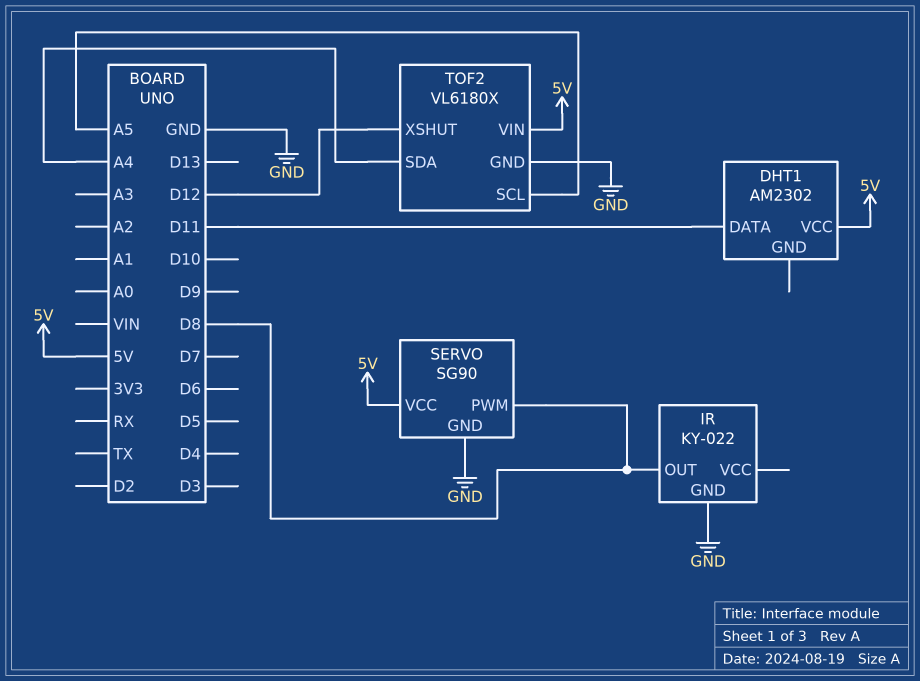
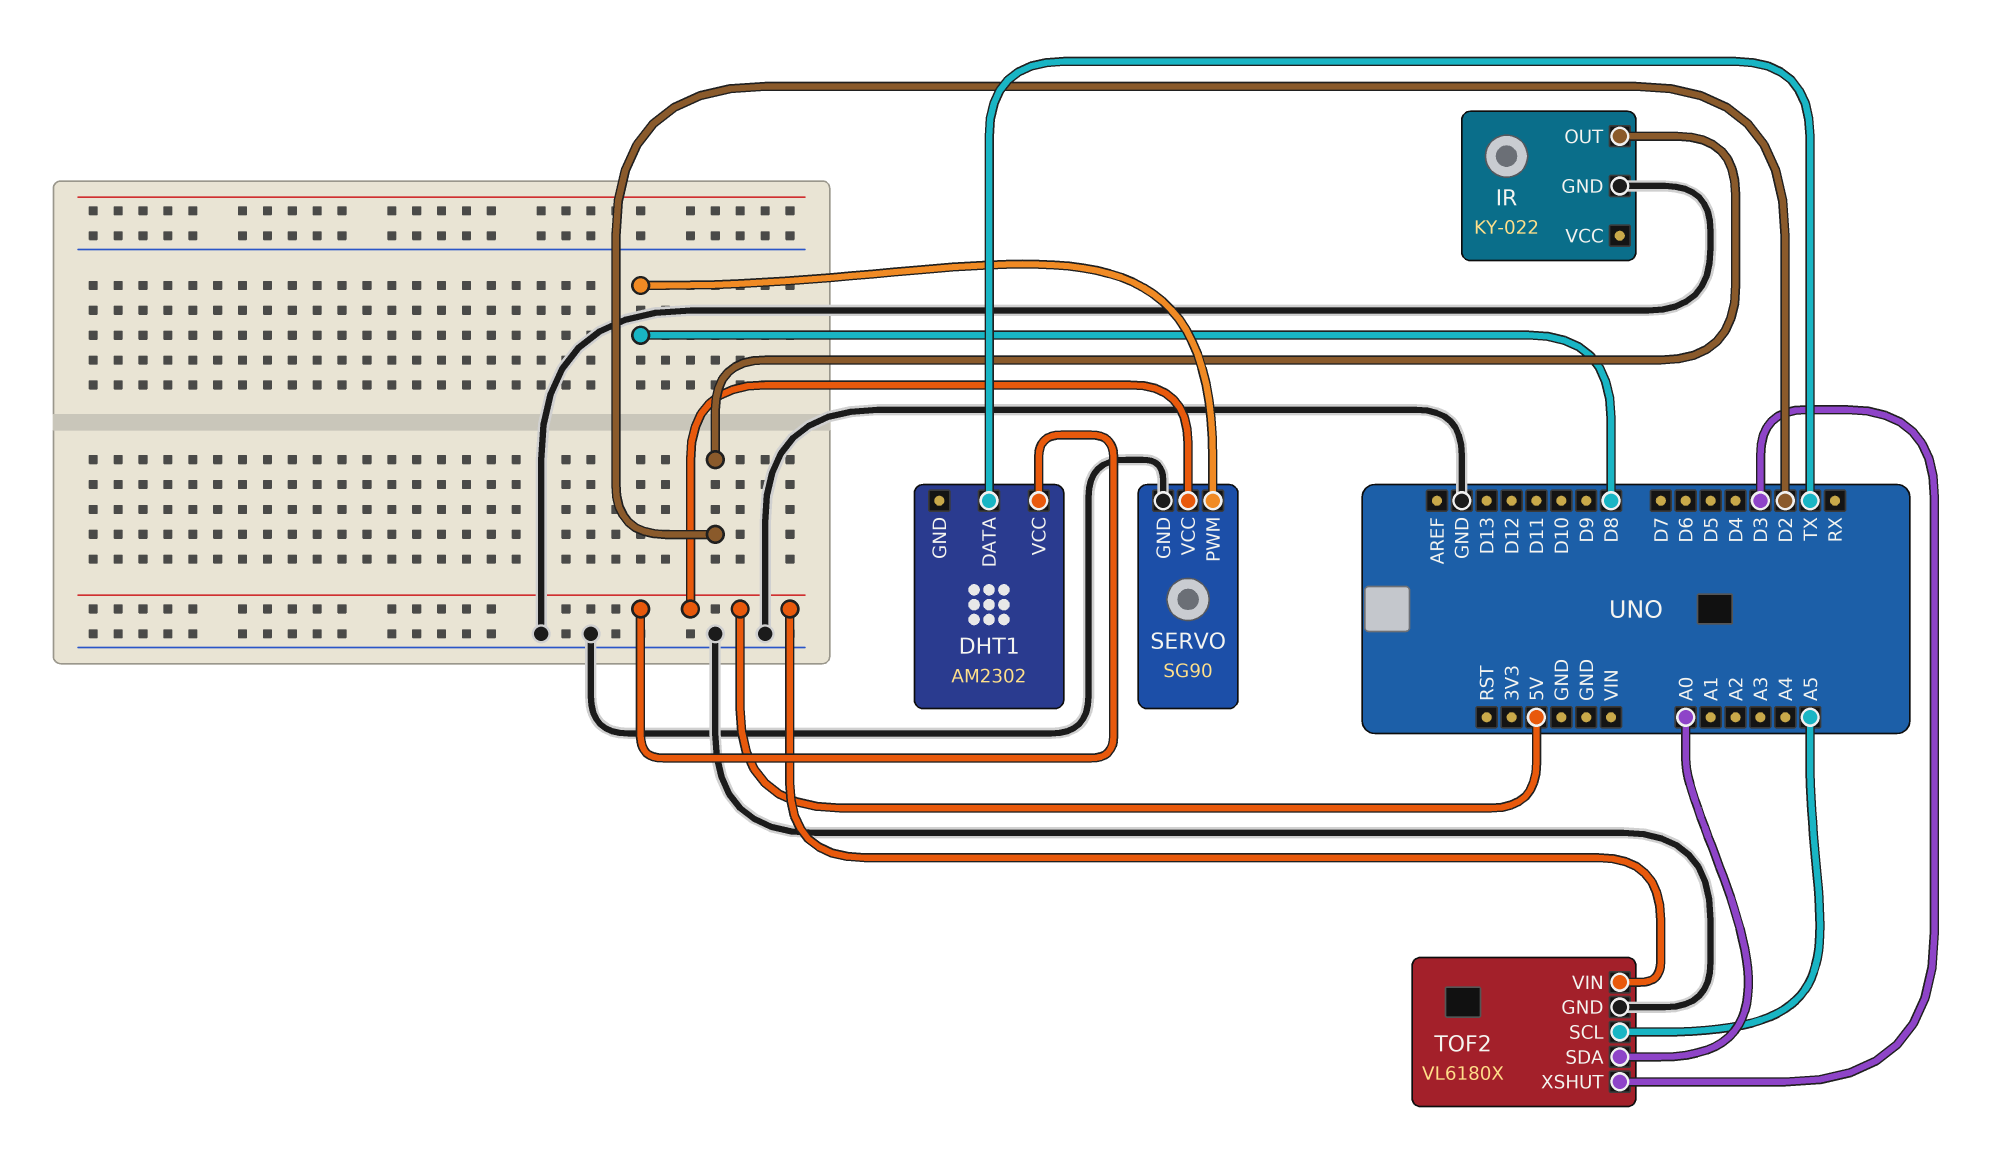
DHT1 pin DATA: D11 -> TX
IR pin OUT: D8 -> D2
TOF2 pin SDA: A4 -> A0
TOF2 pin XSHUT: D12 -> D3

